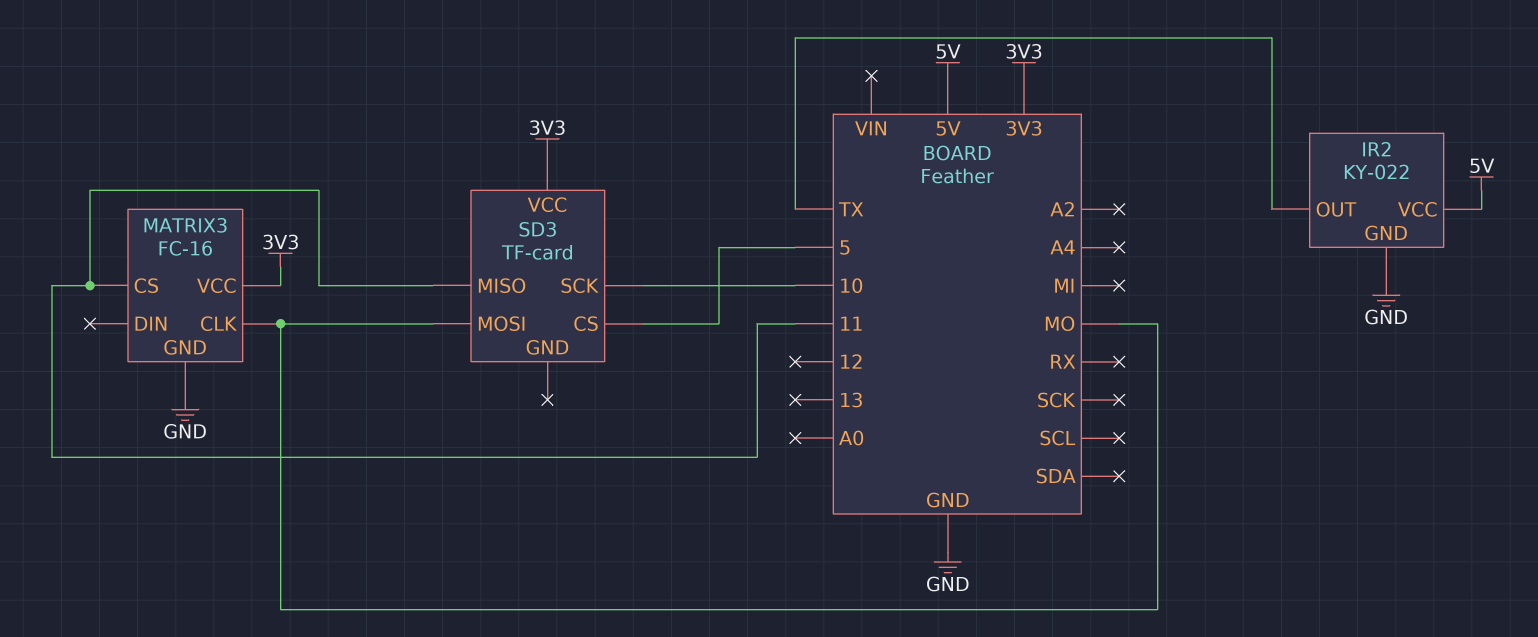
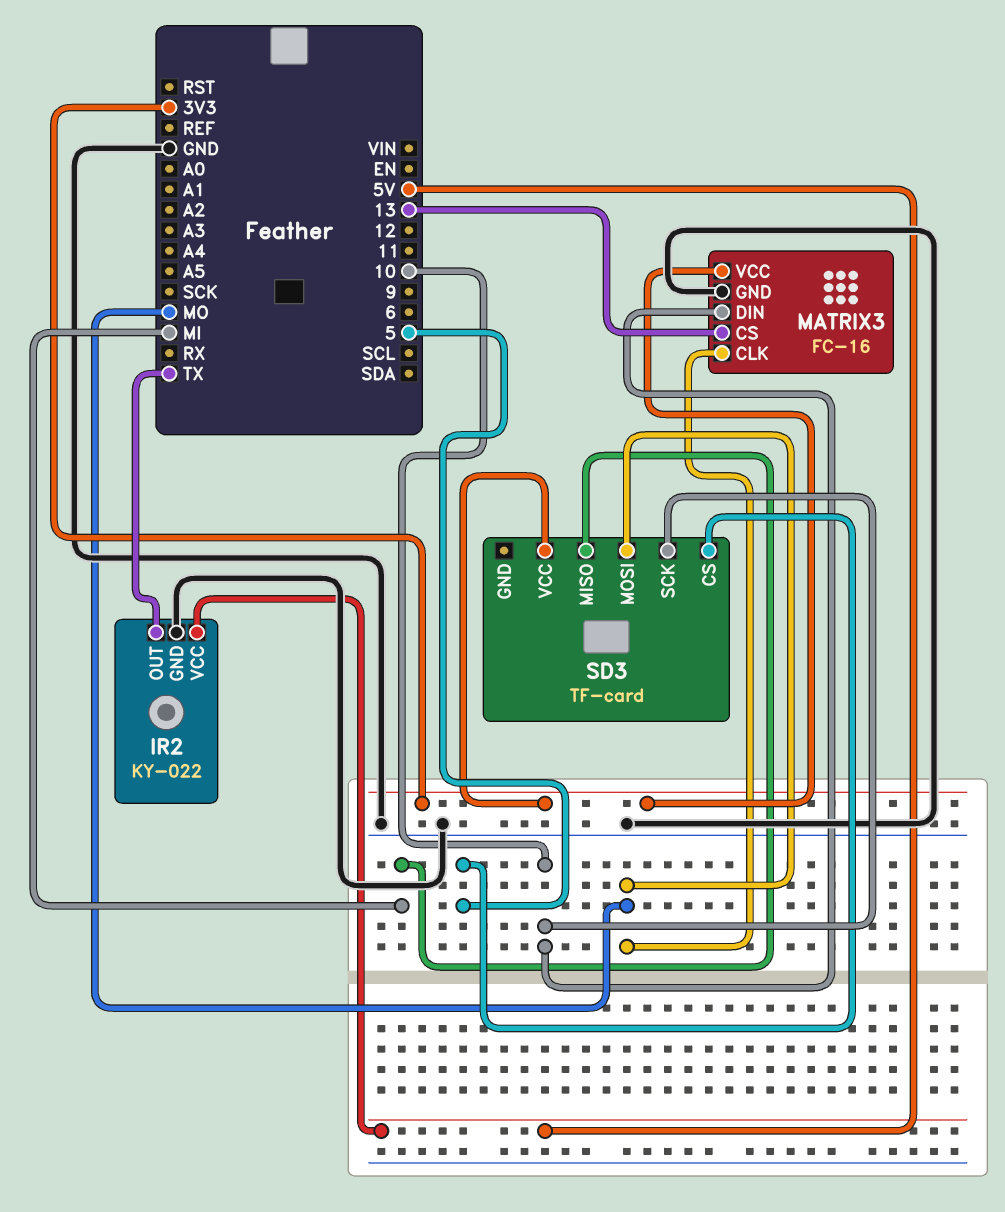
MATRIX3 pin CS: 11 -> 13
MATRIX3 pin DIN: none -> 10
SD3 pin MISO: 11 -> MI

